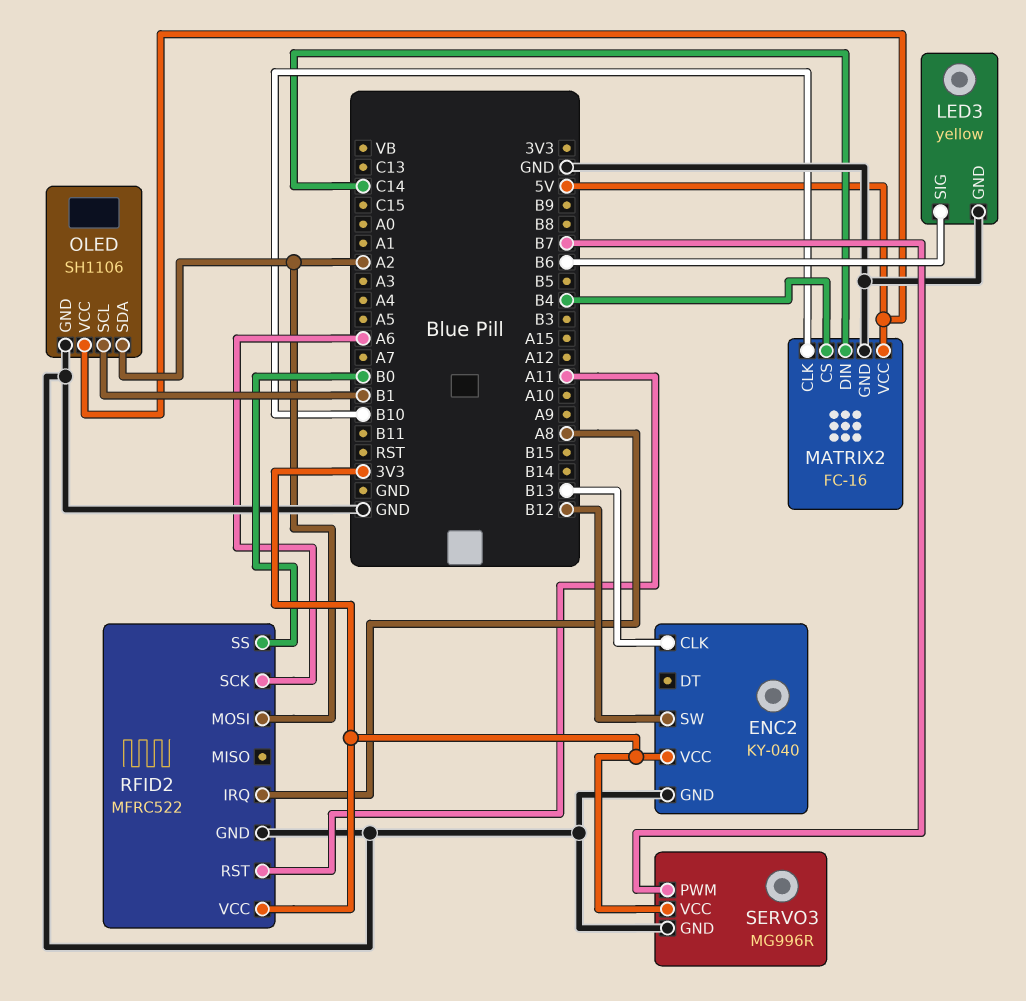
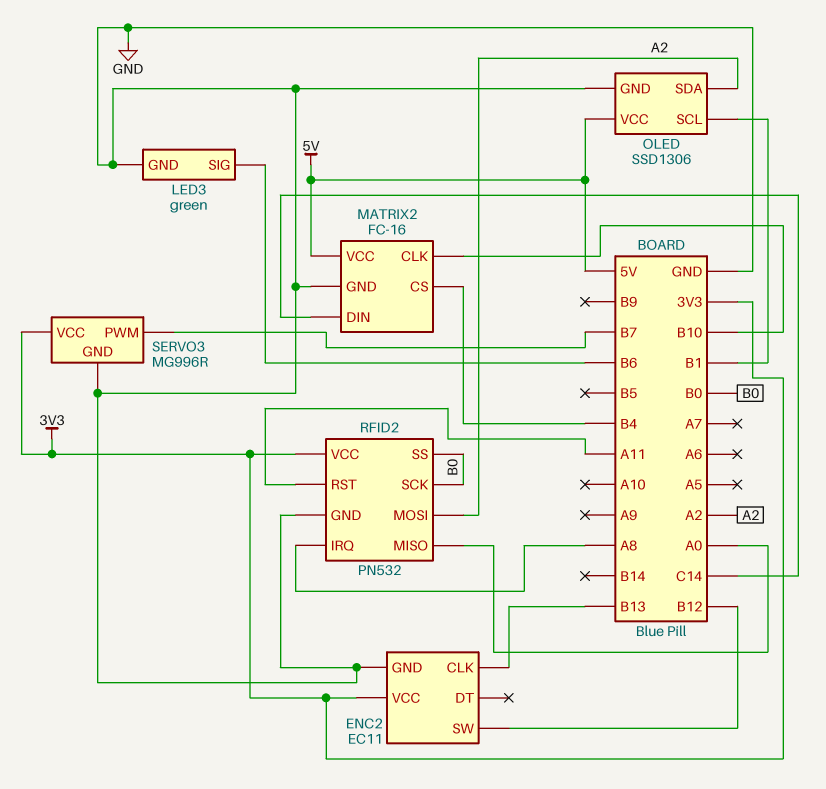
ENC2: KY-040 -> EC11
LED3: yellow -> green
OLED: SH1106 -> SSD1306
RFID2: MFRC522 -> PN532
RFID2 pin MISO: none -> A0
RFID2 pin SCK: A6 -> B0

